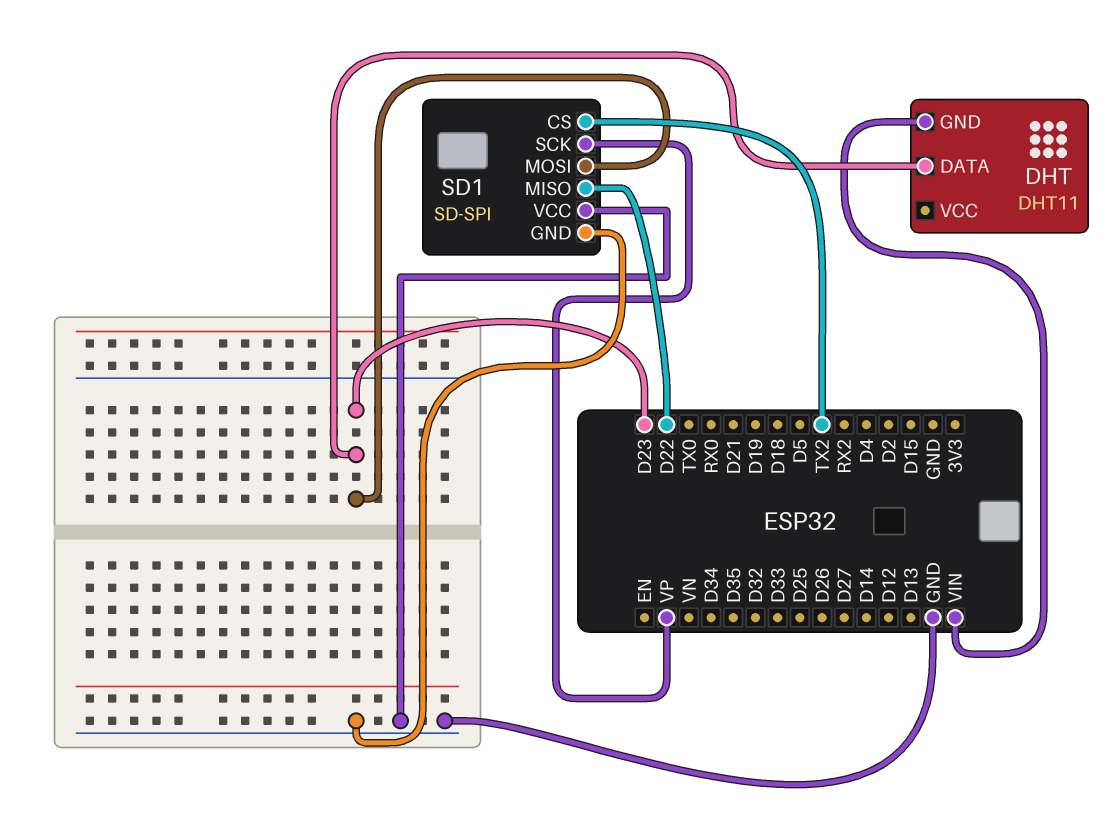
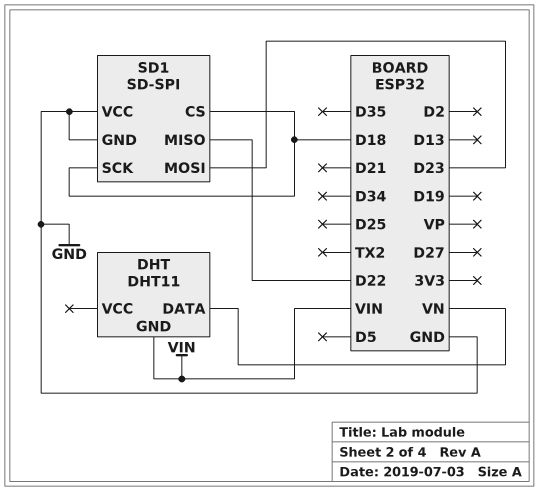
DHT pin DATA: D23 -> VN
SD1 pin CS: TX2 -> D18
SD1 pin SCK: VP -> D18

